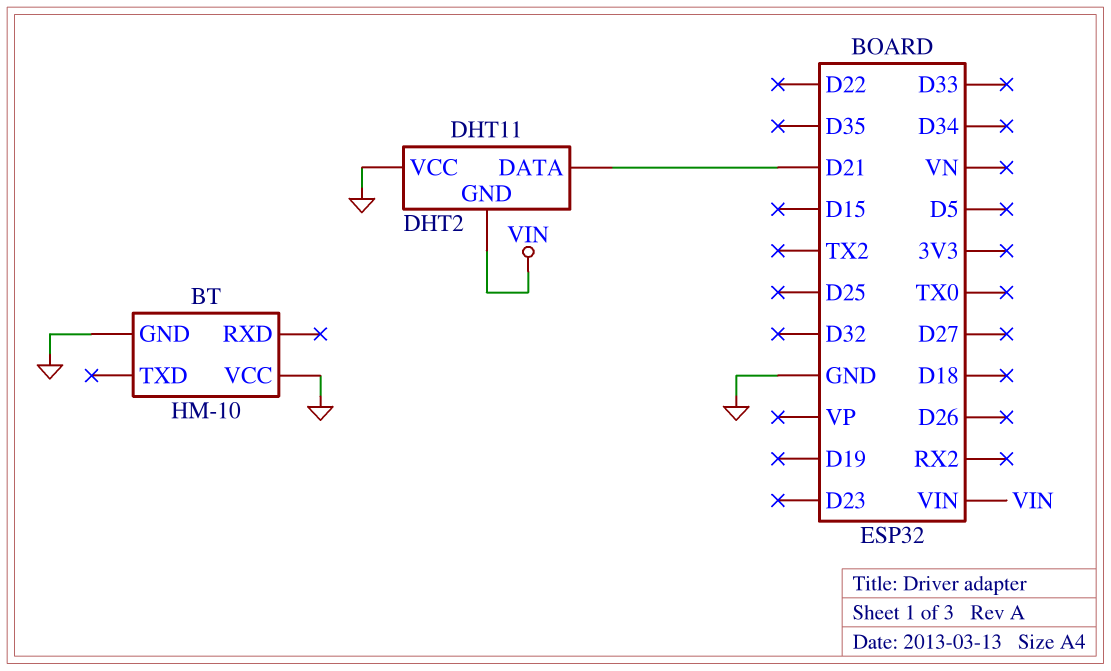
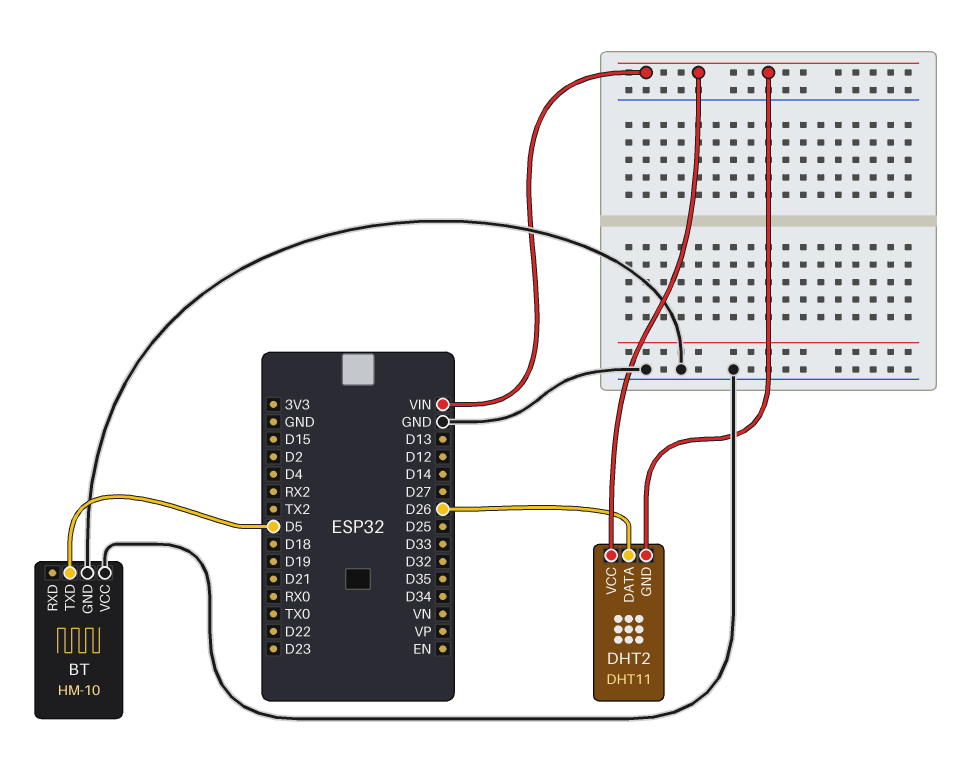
BT pin TXD: none -> D5
DHT2 pin DATA: D21 -> D26
DHT2 pin VCC: GND -> VIN

